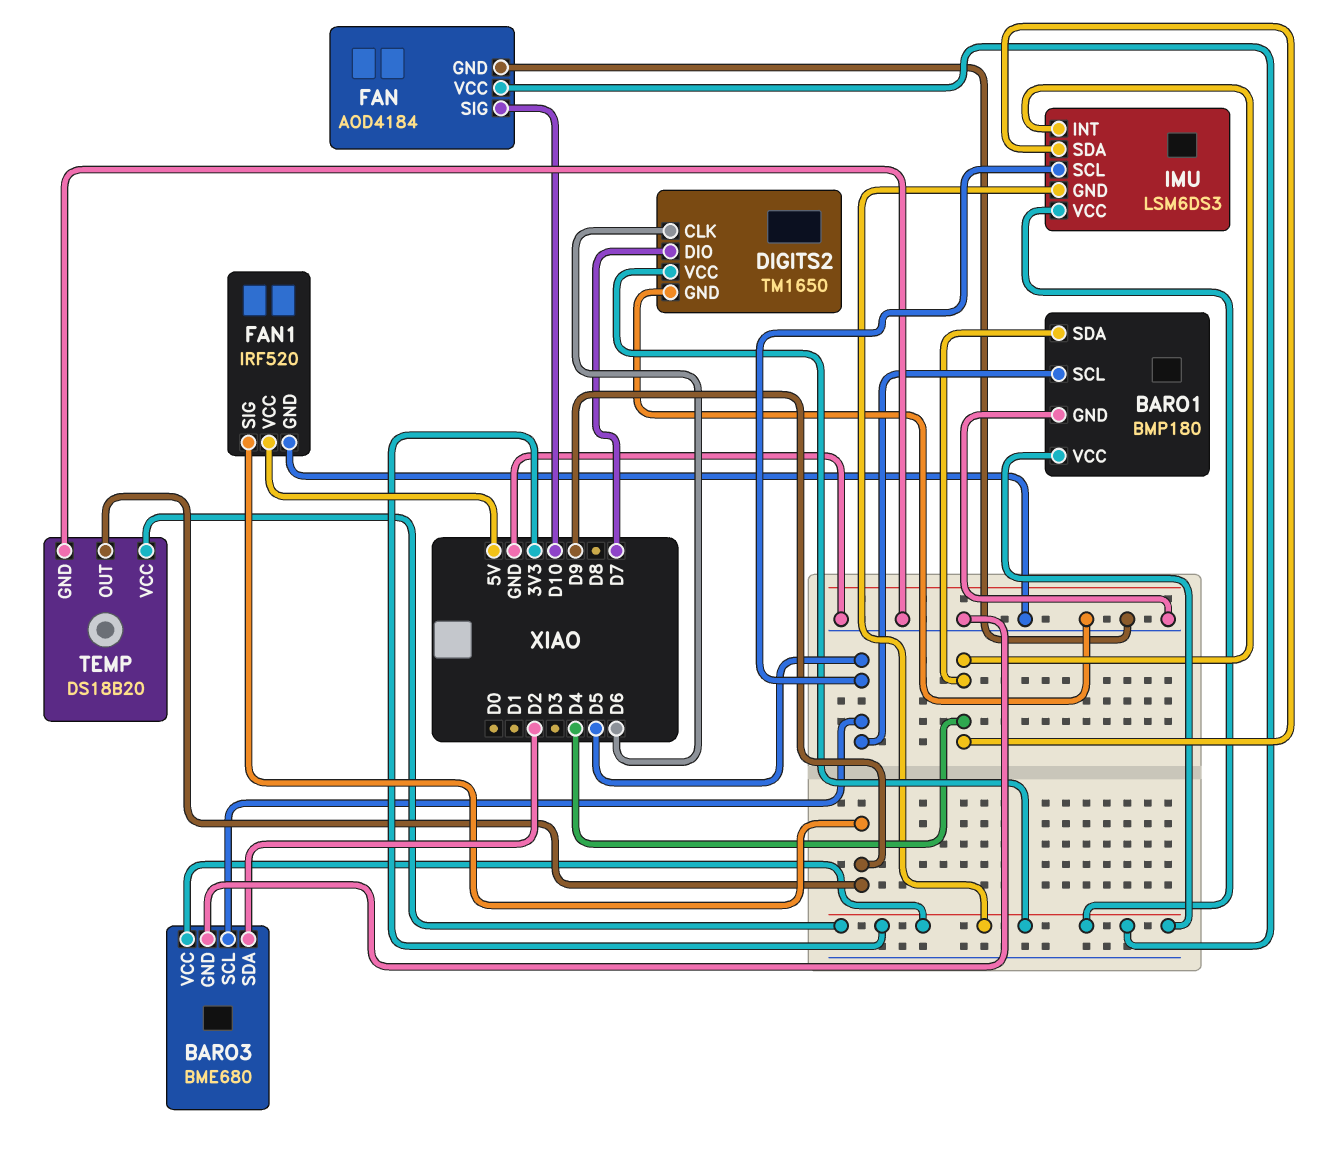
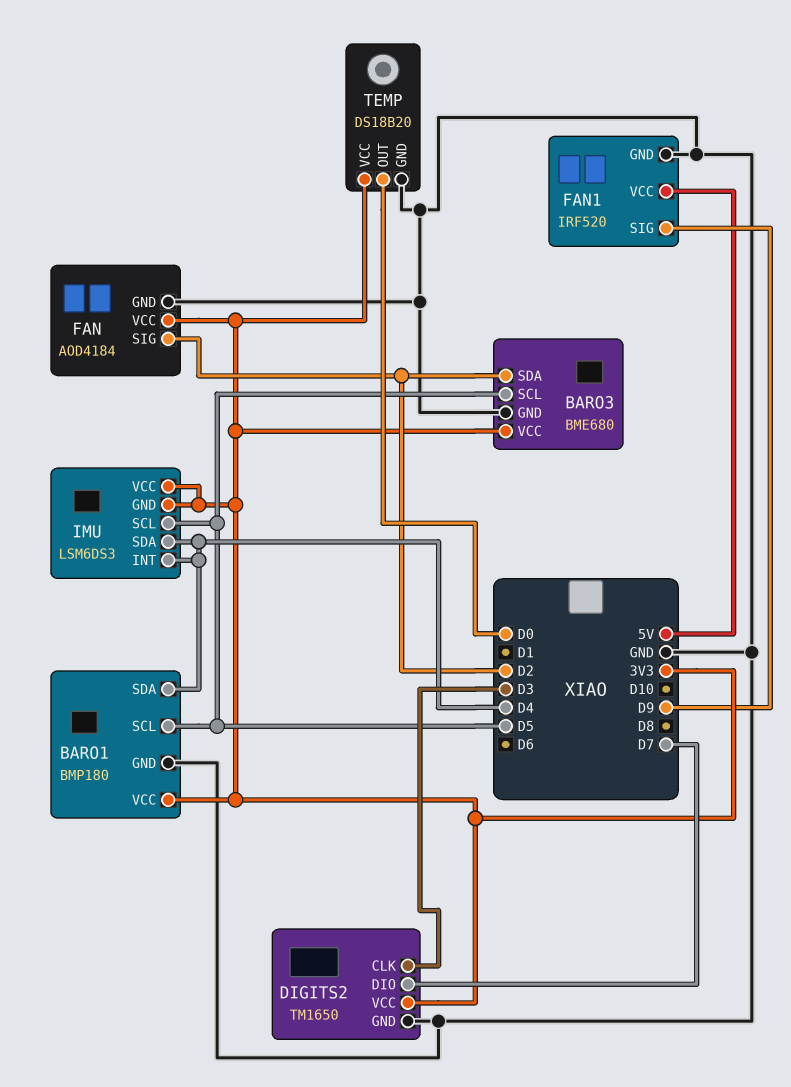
DIGITS2 pin CLK: D6 -> D3
FAN pin SIG: D10 -> D2
TEMP pin OUT: D9 -> D0

